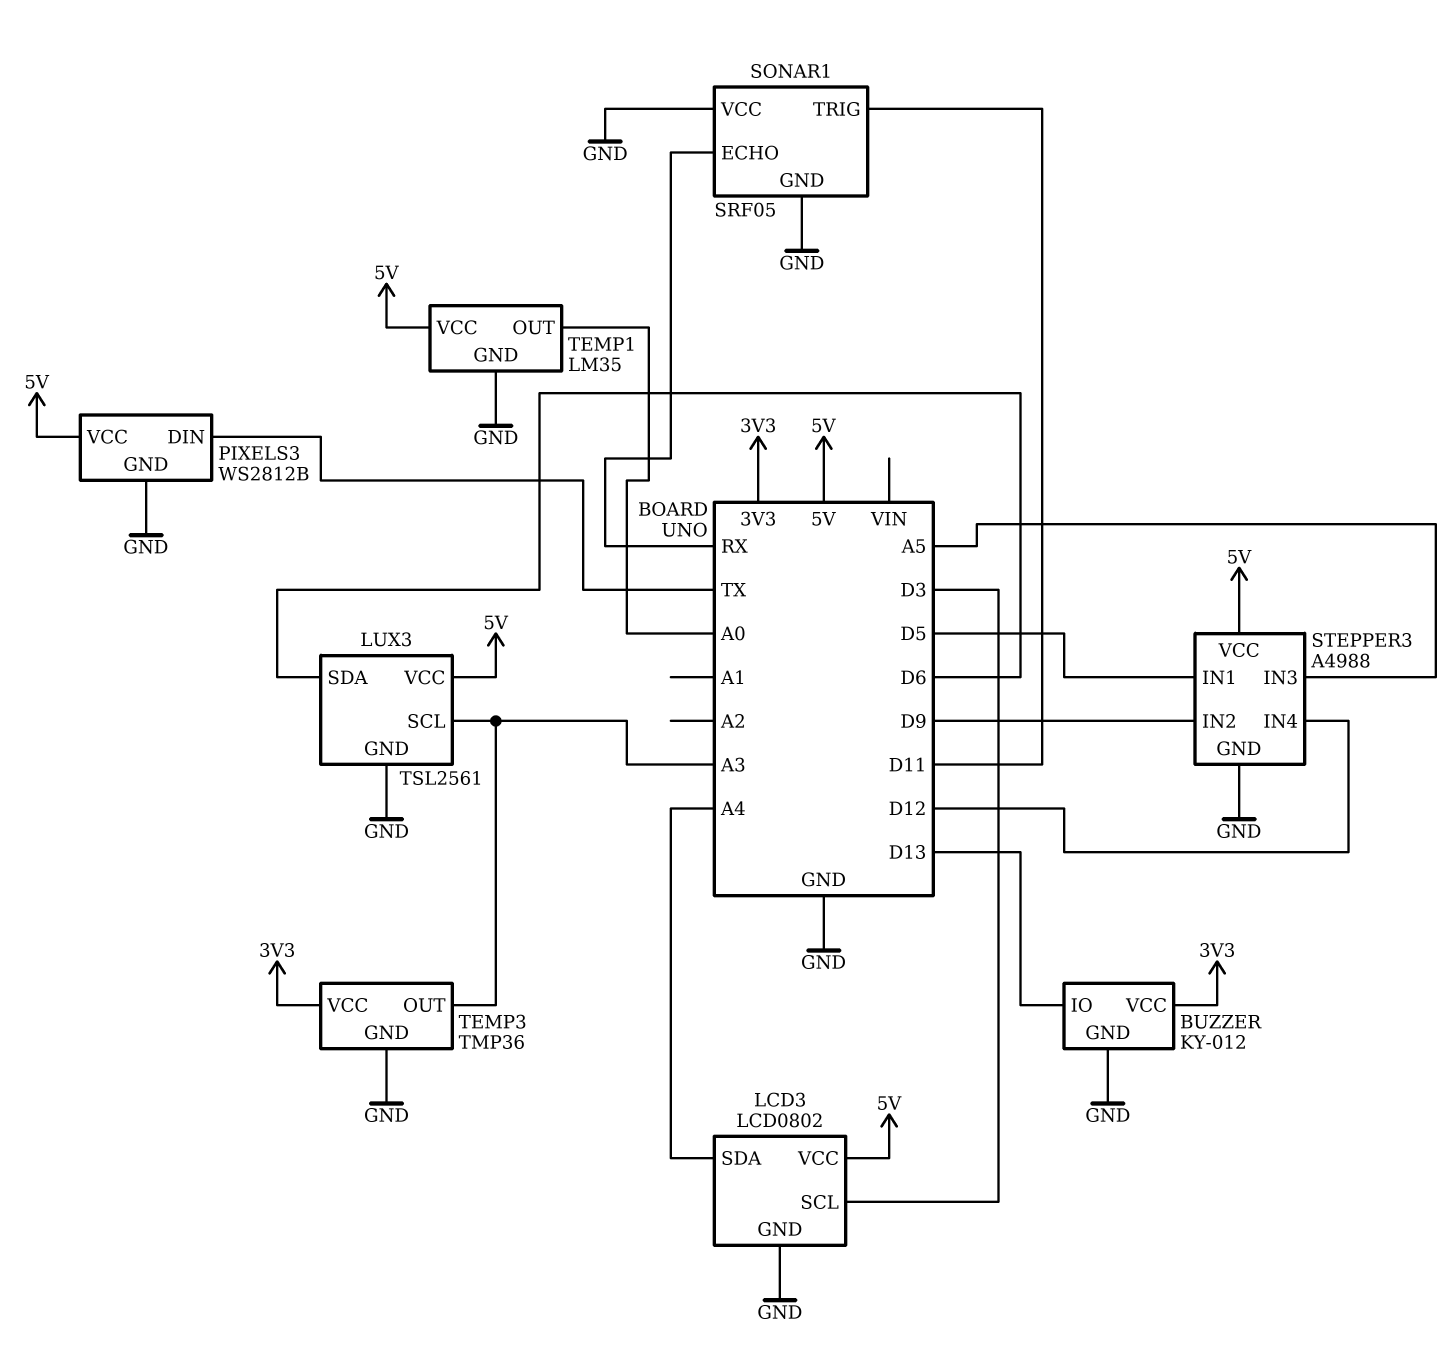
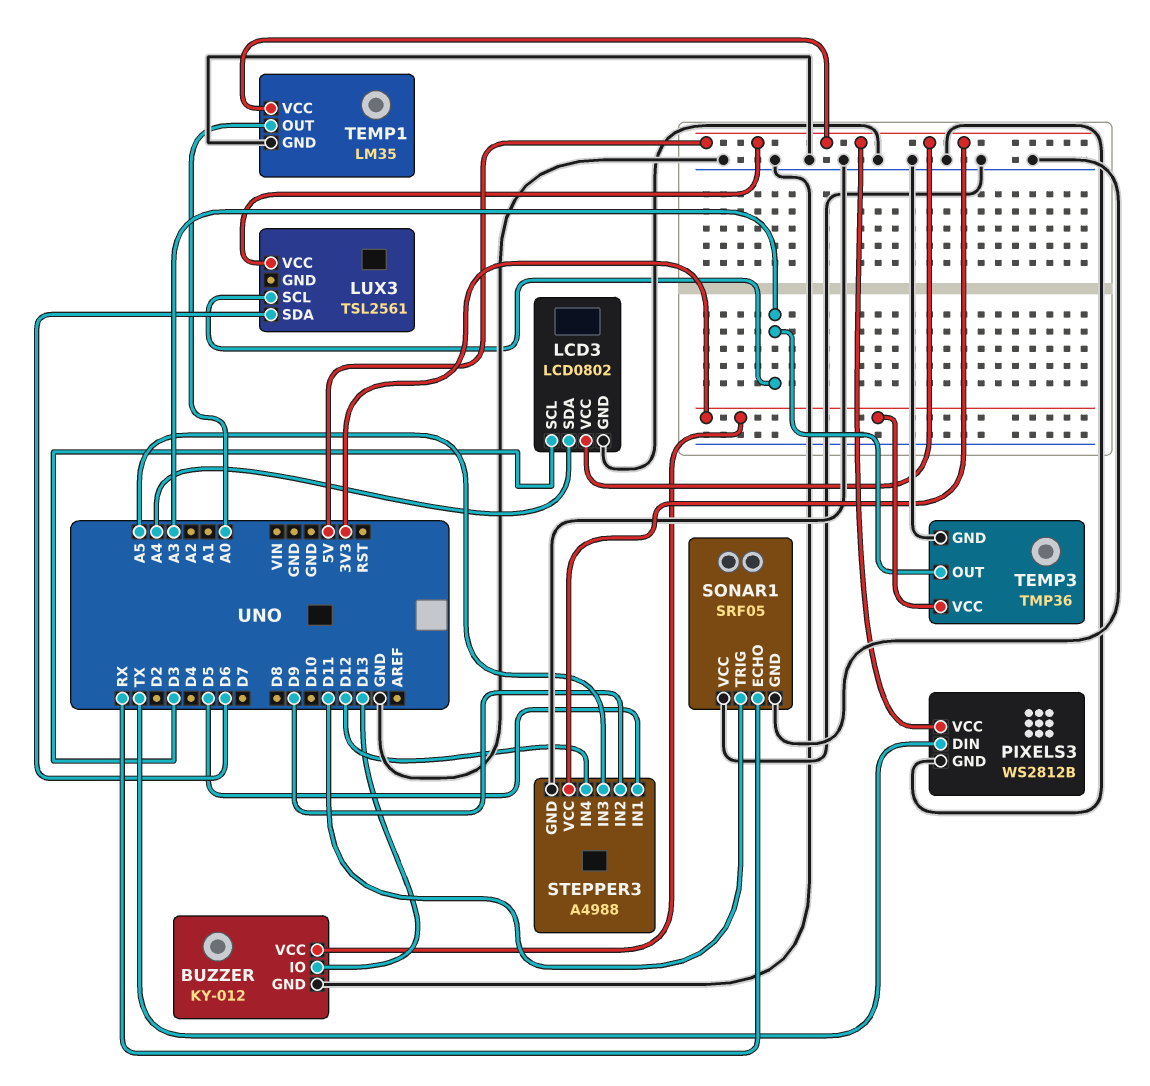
LUX3 pin GND: GND -> none

